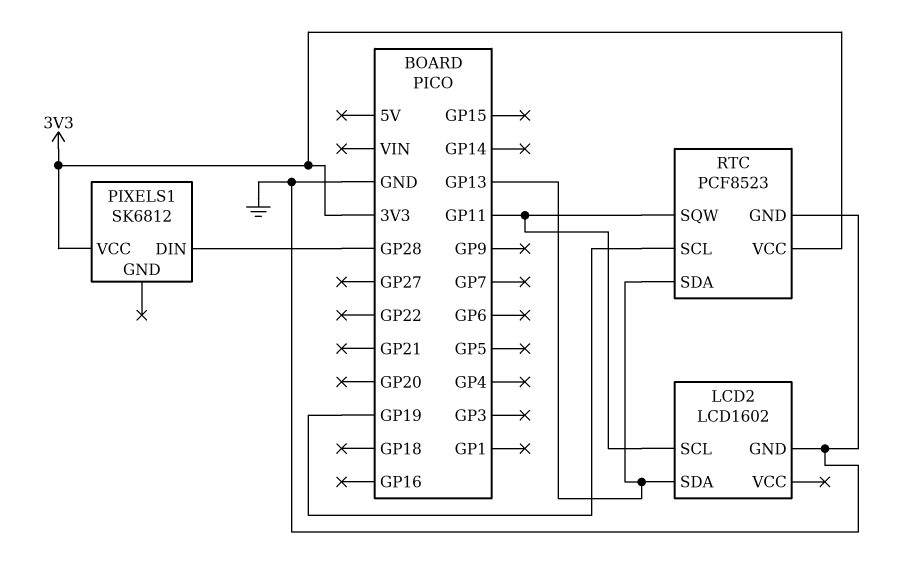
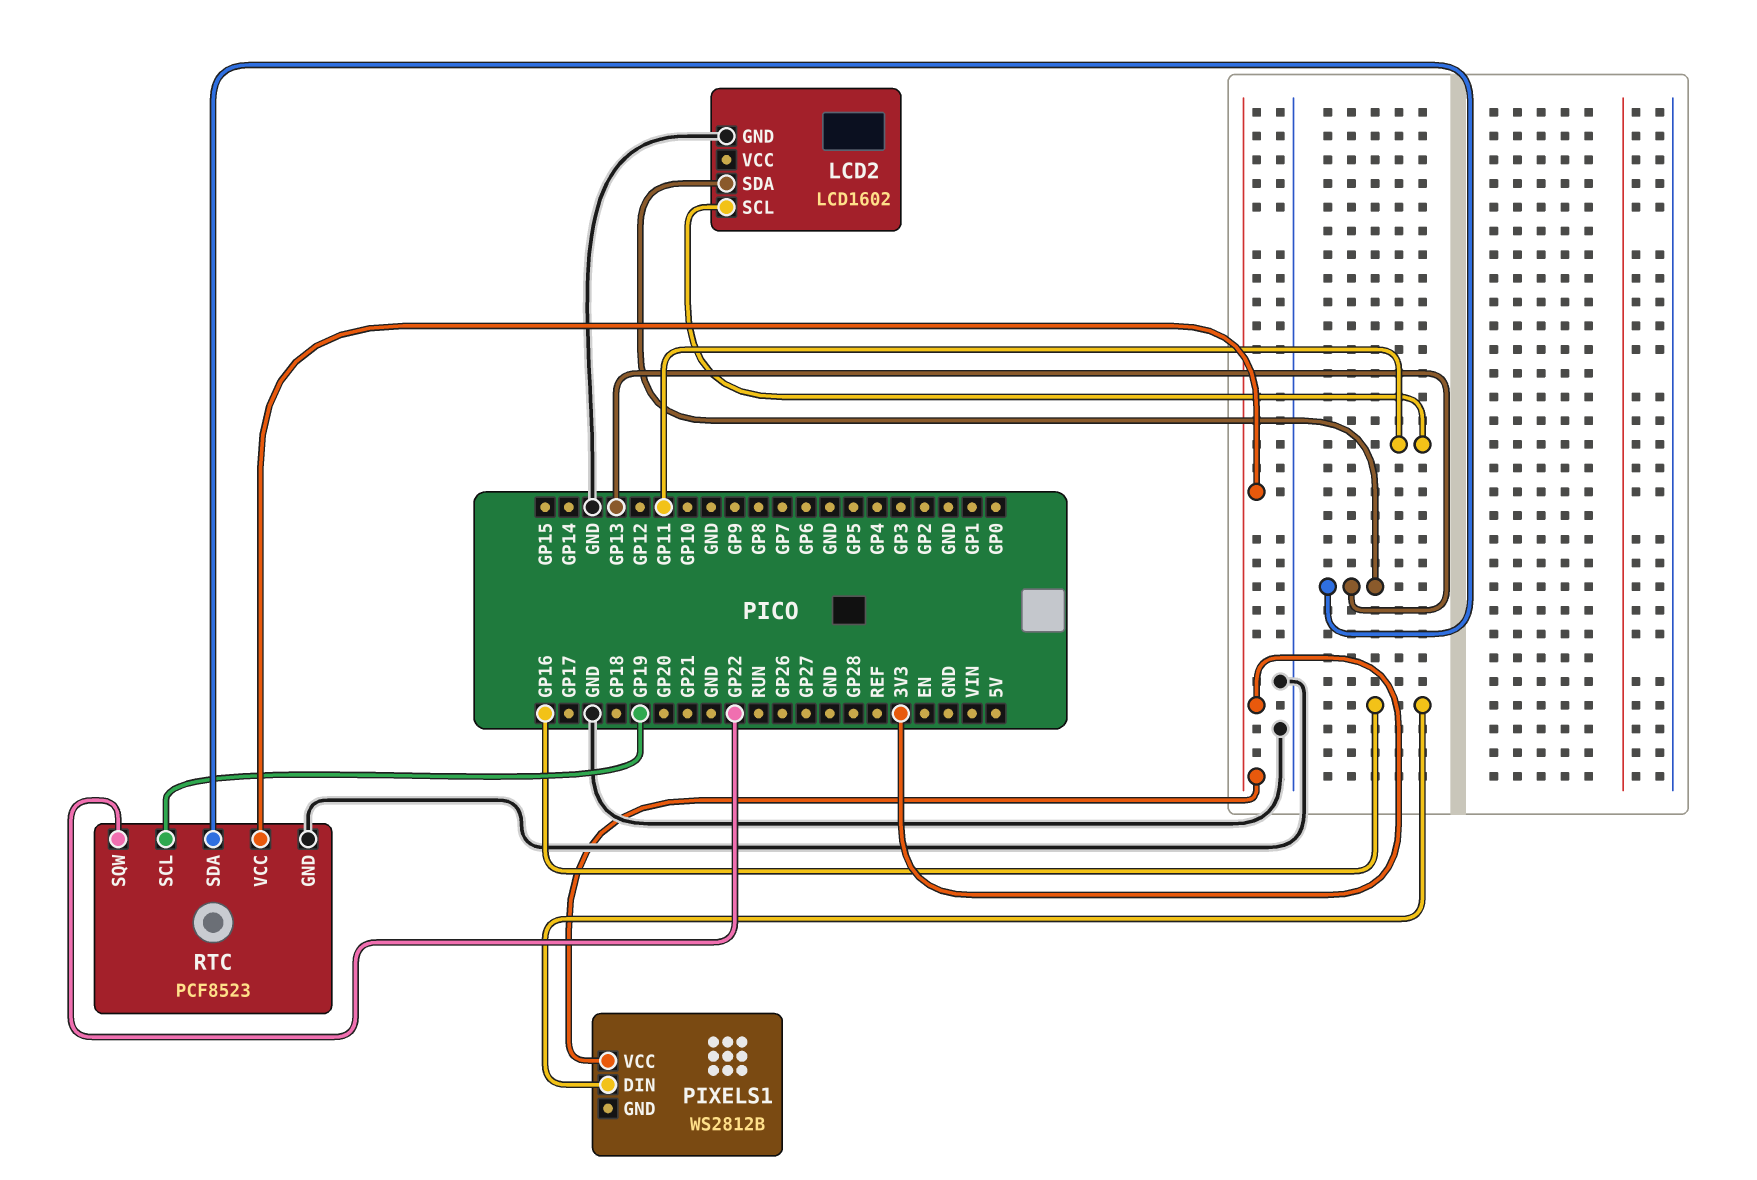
PIXELS1: SK6812 -> WS2812B
PIXELS1 pin DIN: GP28 -> GP16
RTC pin SQW: GP11 -> GP22

